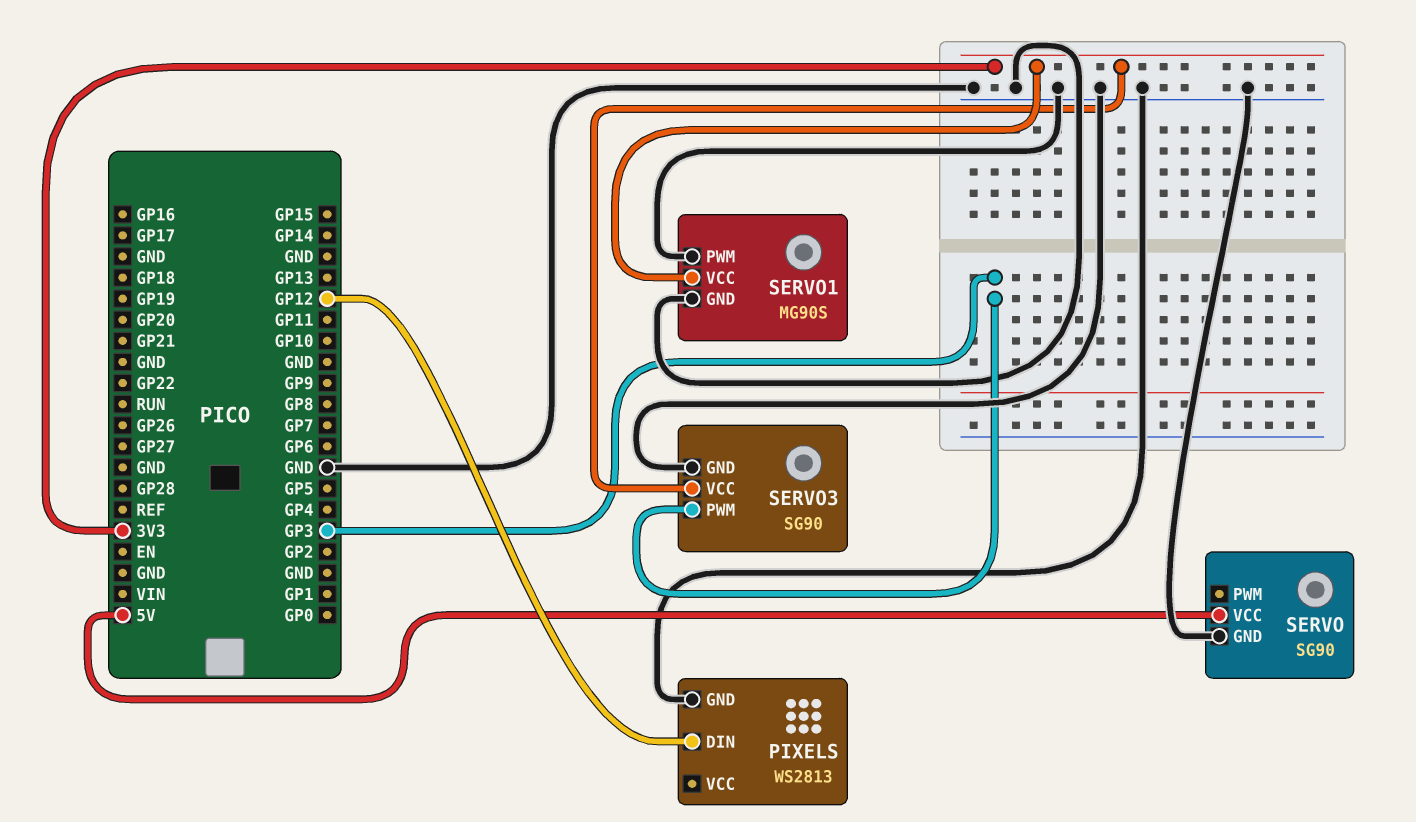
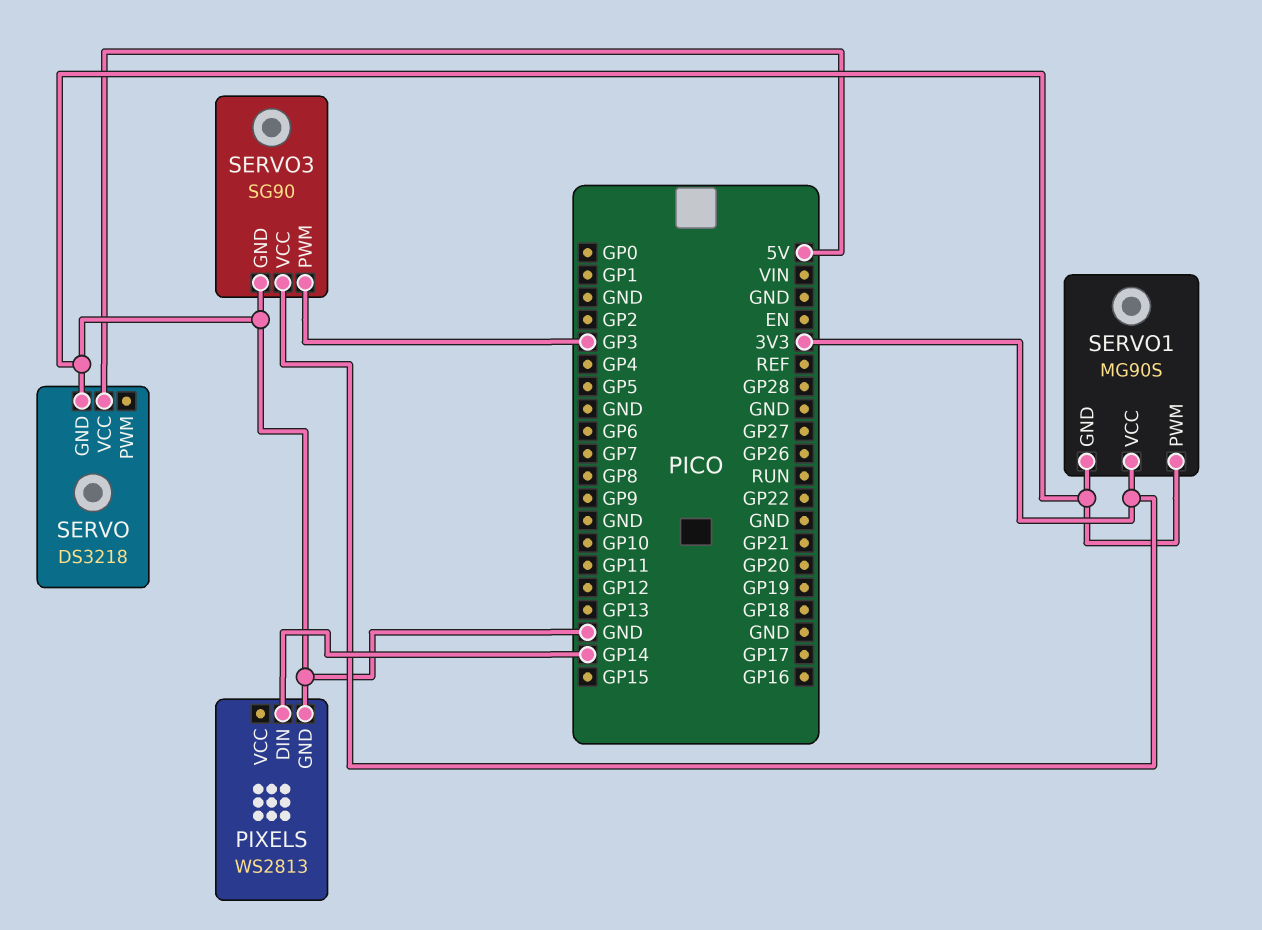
PIXELS pin DIN: GP12 -> GP14
SERVO: SG90 -> DS3218

